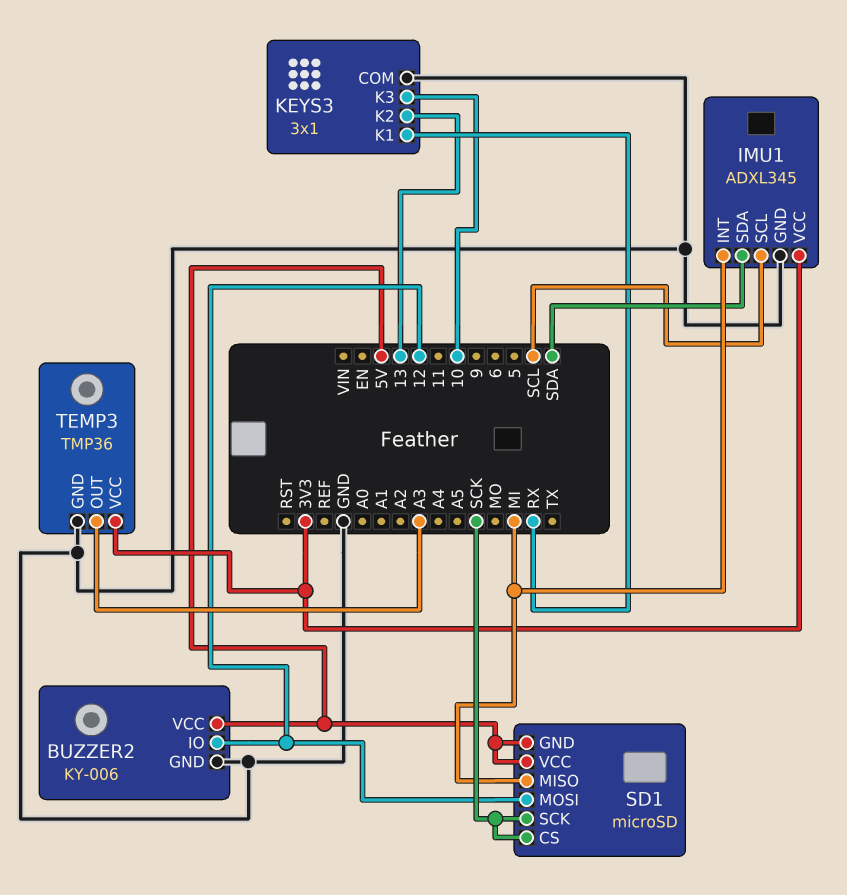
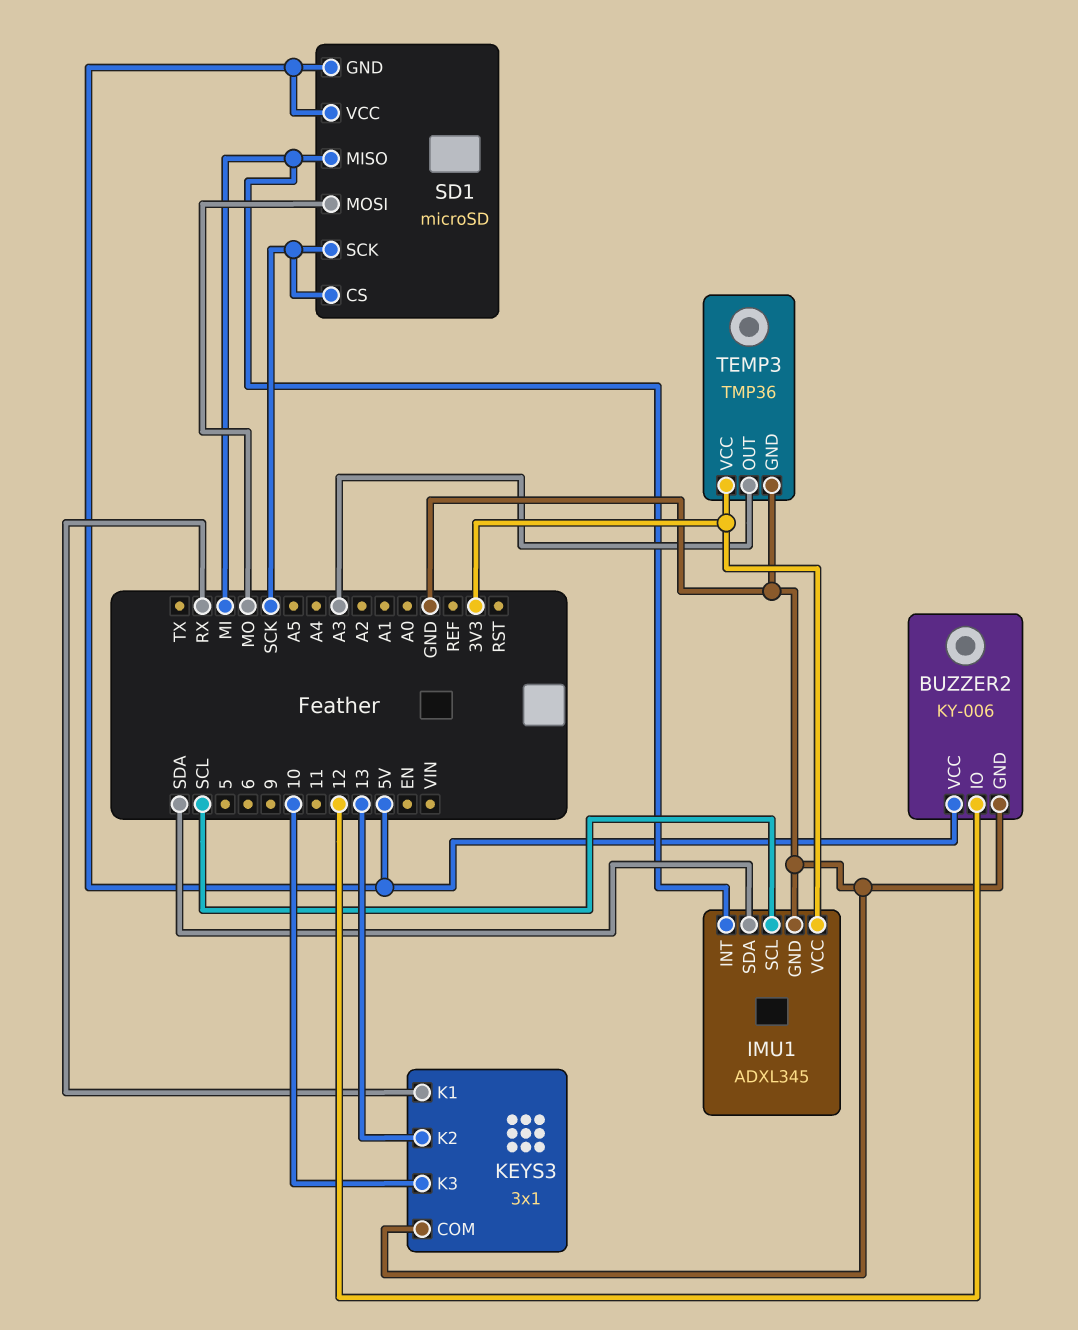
SD1 pin MOSI: 12 -> MO

